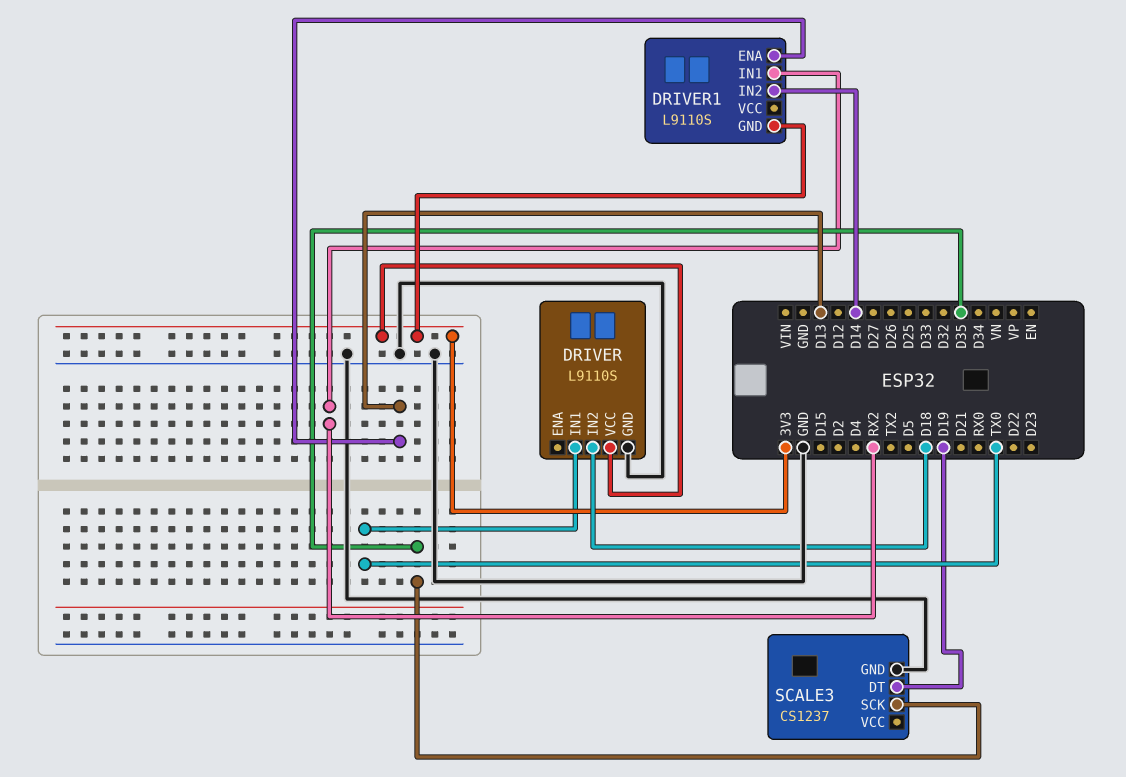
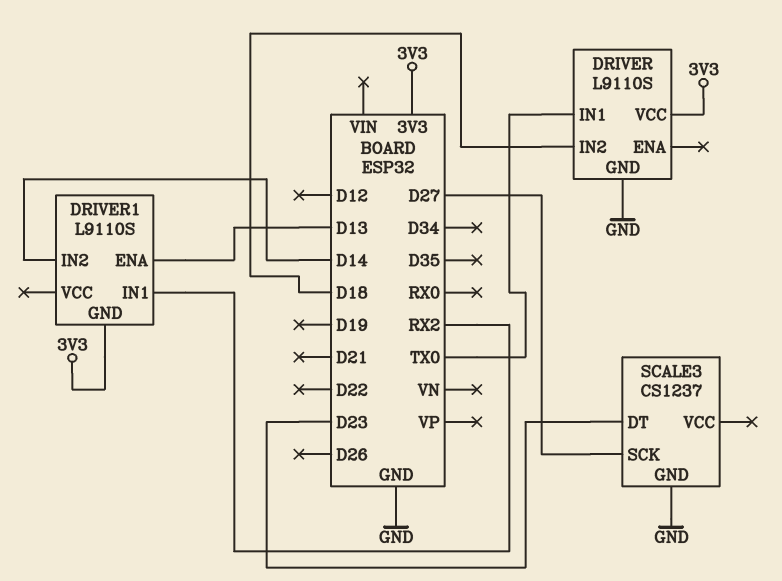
SCALE3 pin DT: D19 -> D23
SCALE3 pin SCK: D35 -> D27

